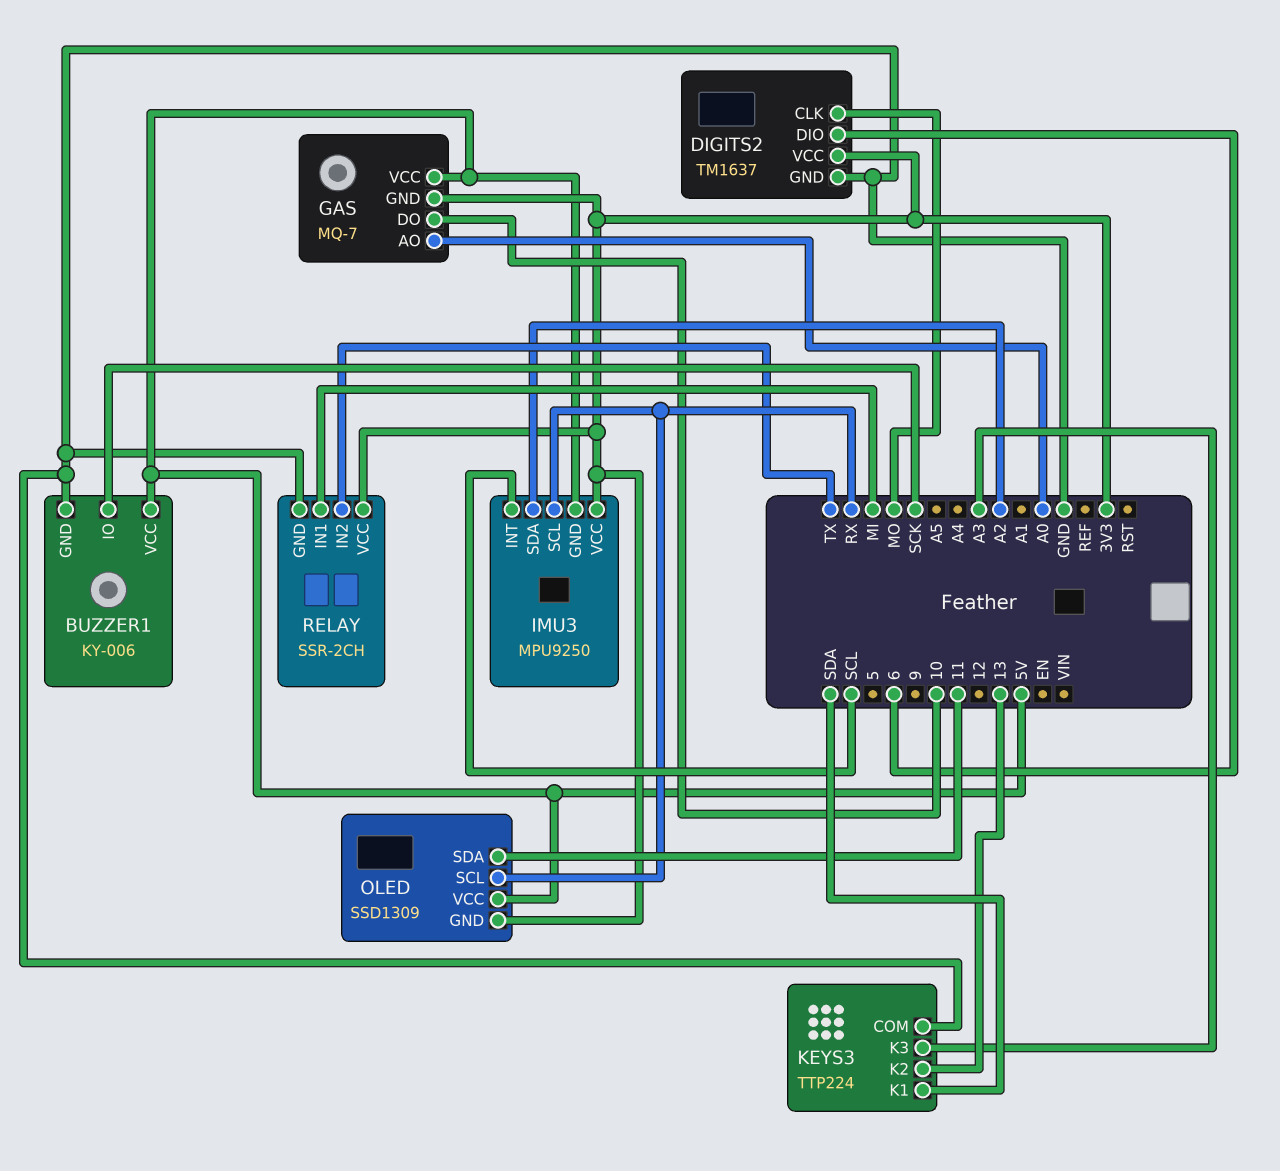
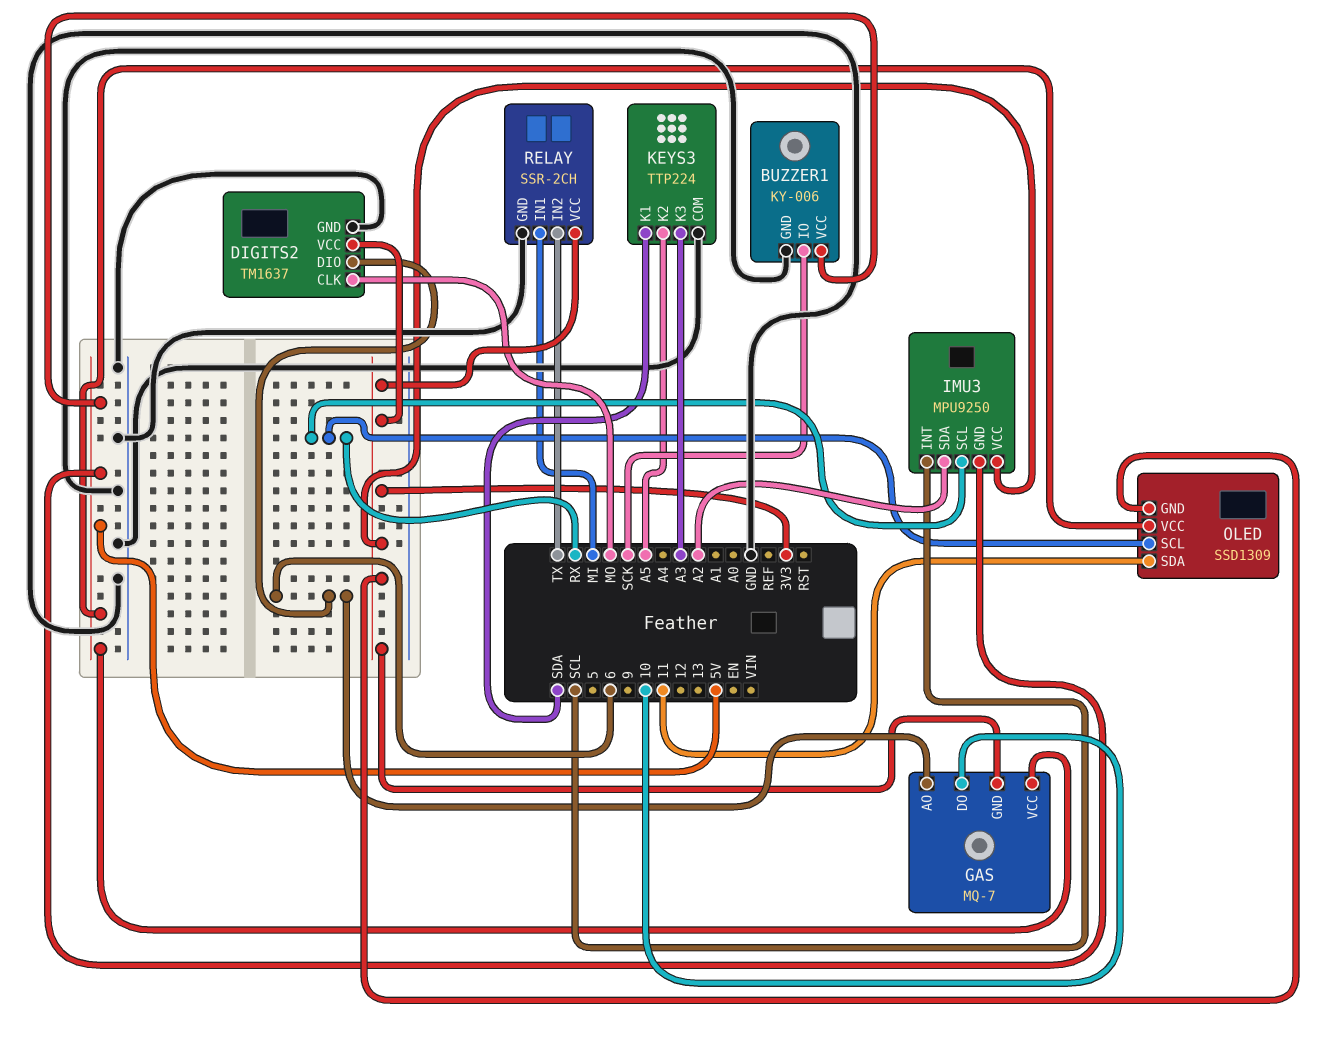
GAS pin AO: A0 -> 6
KEYS3 pin K2: 13 -> A5

